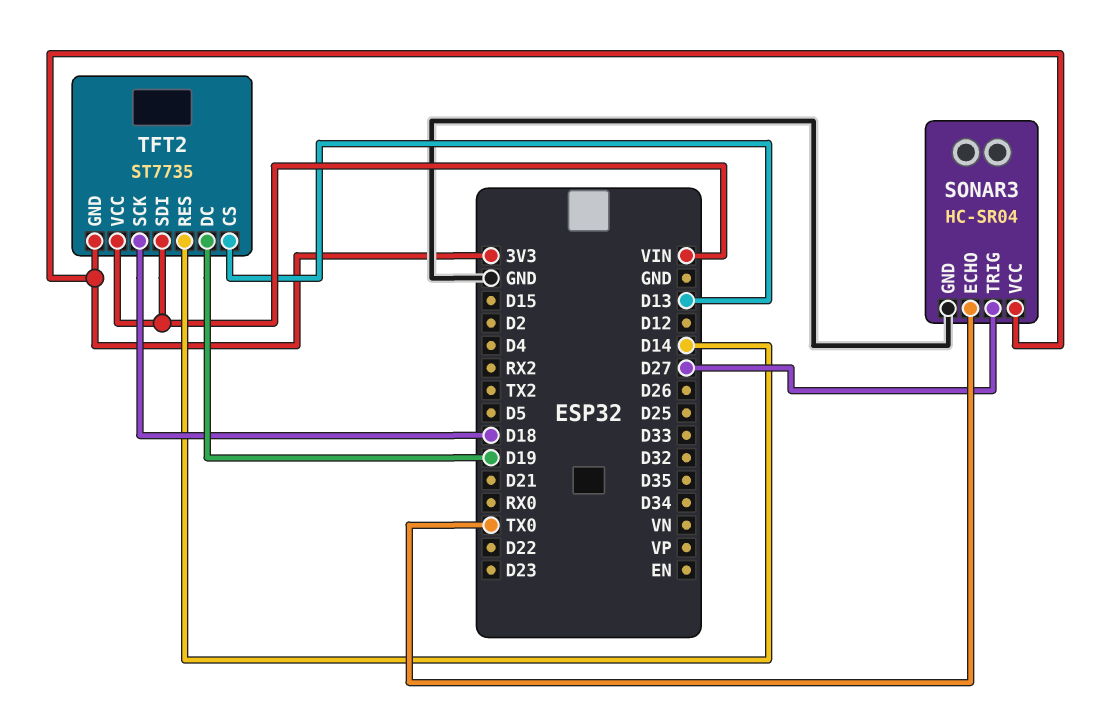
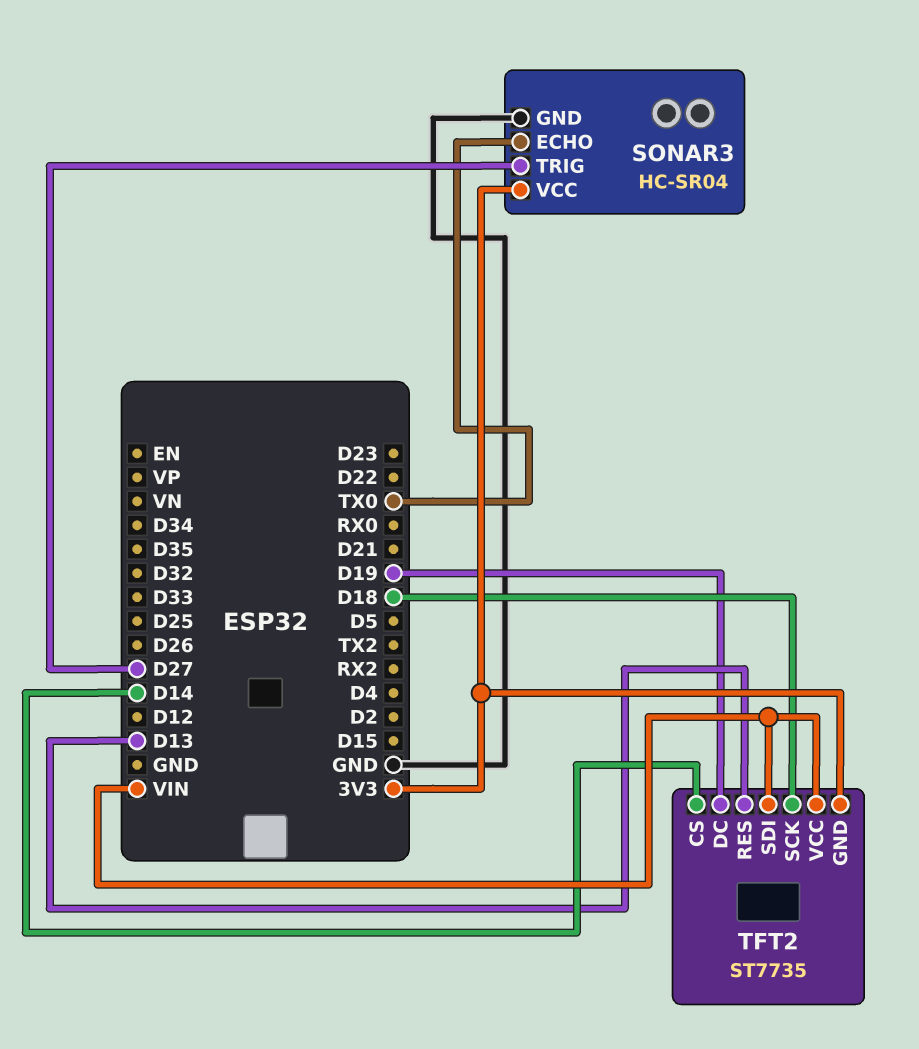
TFT2 pin CS: D13 -> D14
TFT2 pin RES: D14 -> D13

